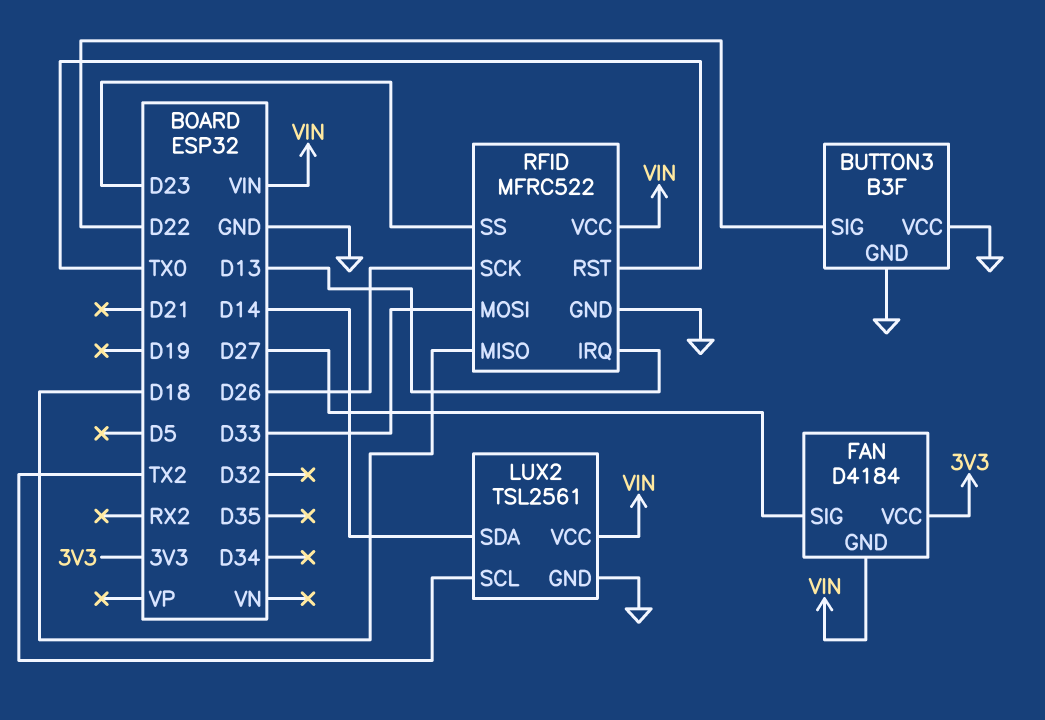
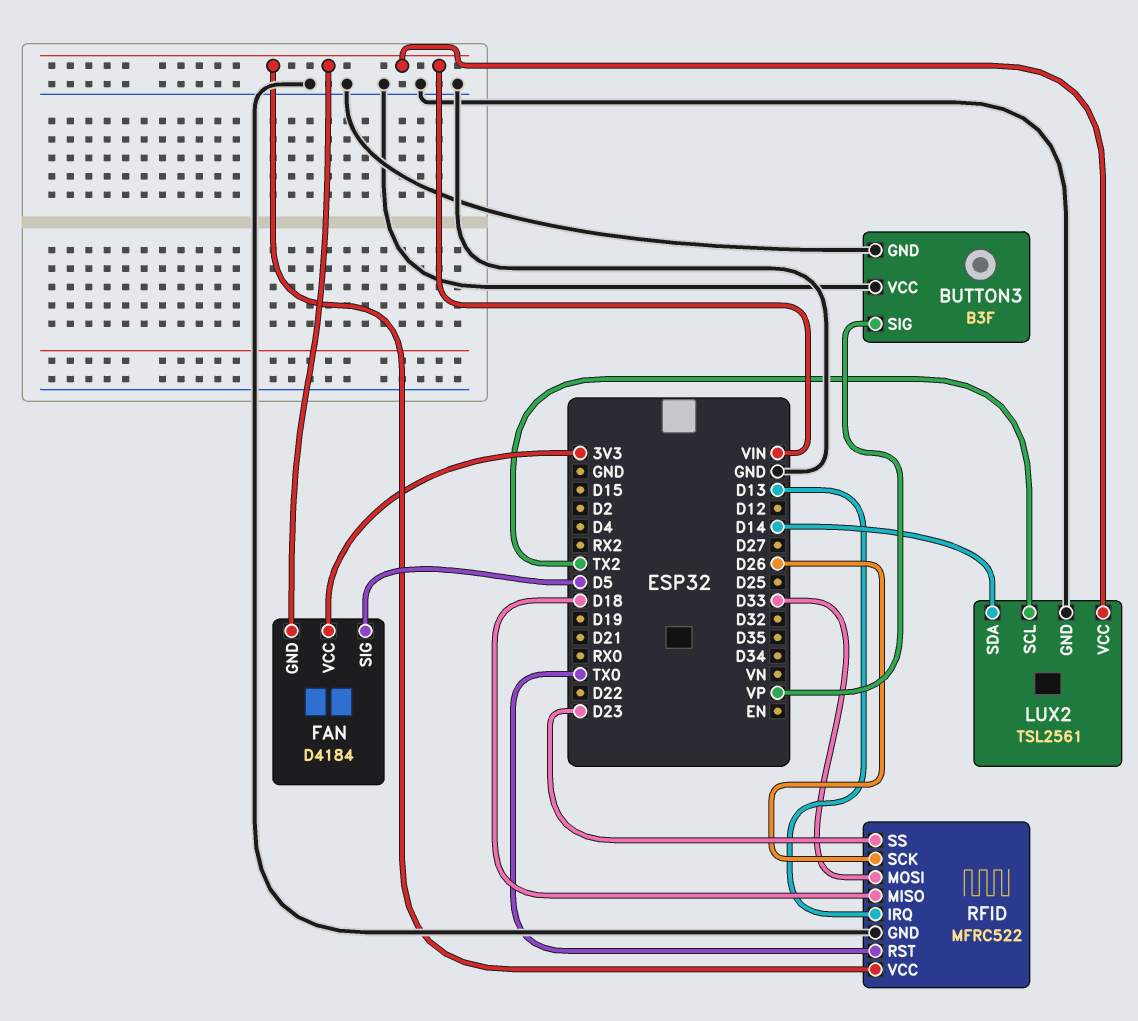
BUTTON3 pin SIG: D22 -> VP
FAN pin SIG: D27 -> D5

